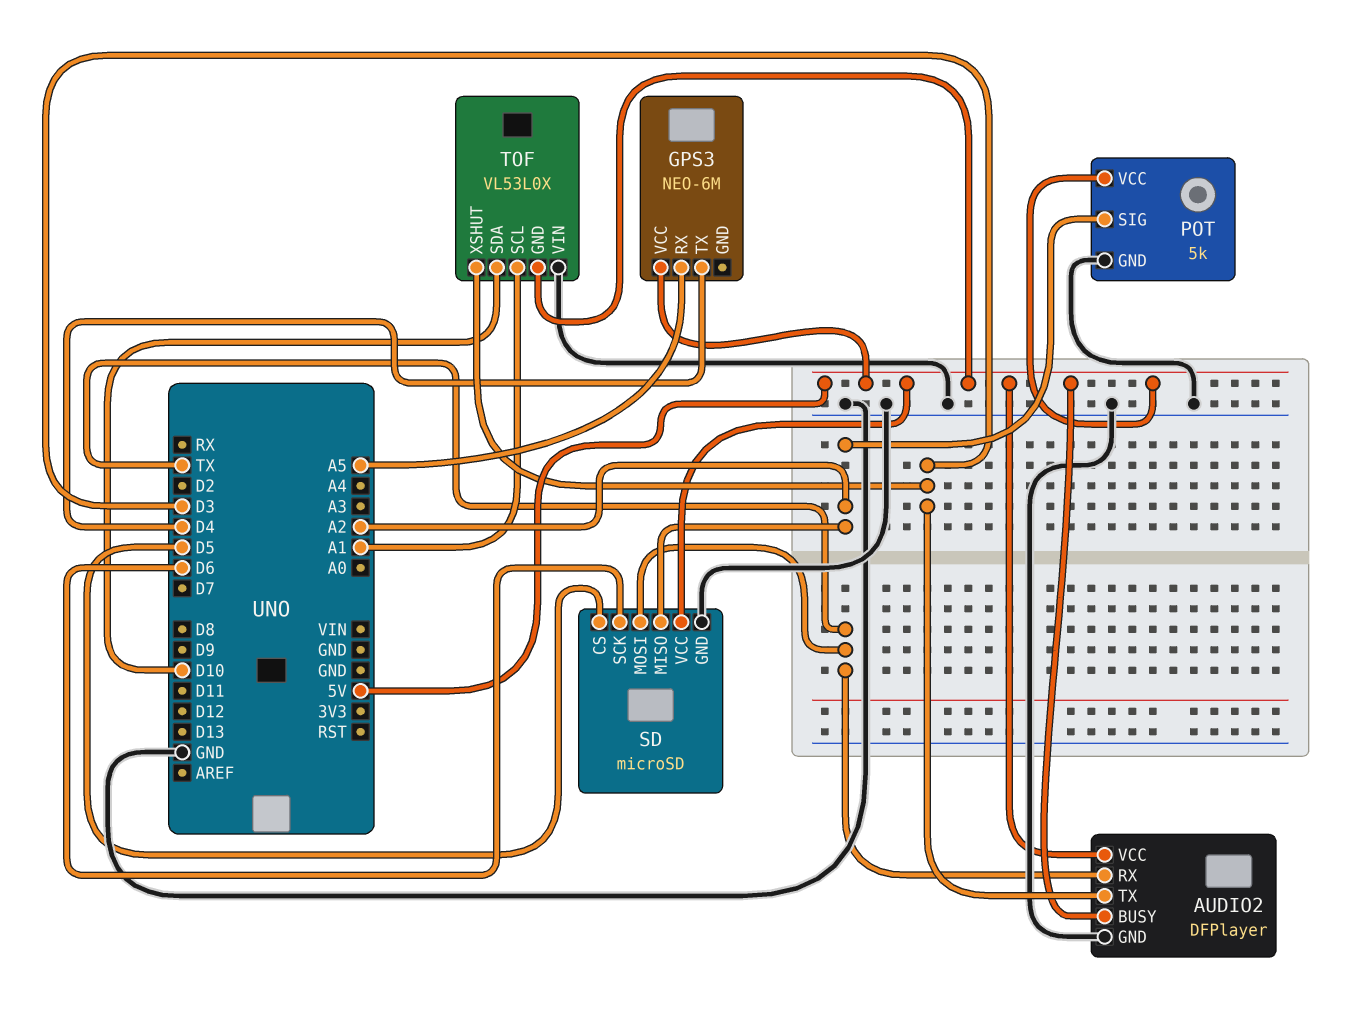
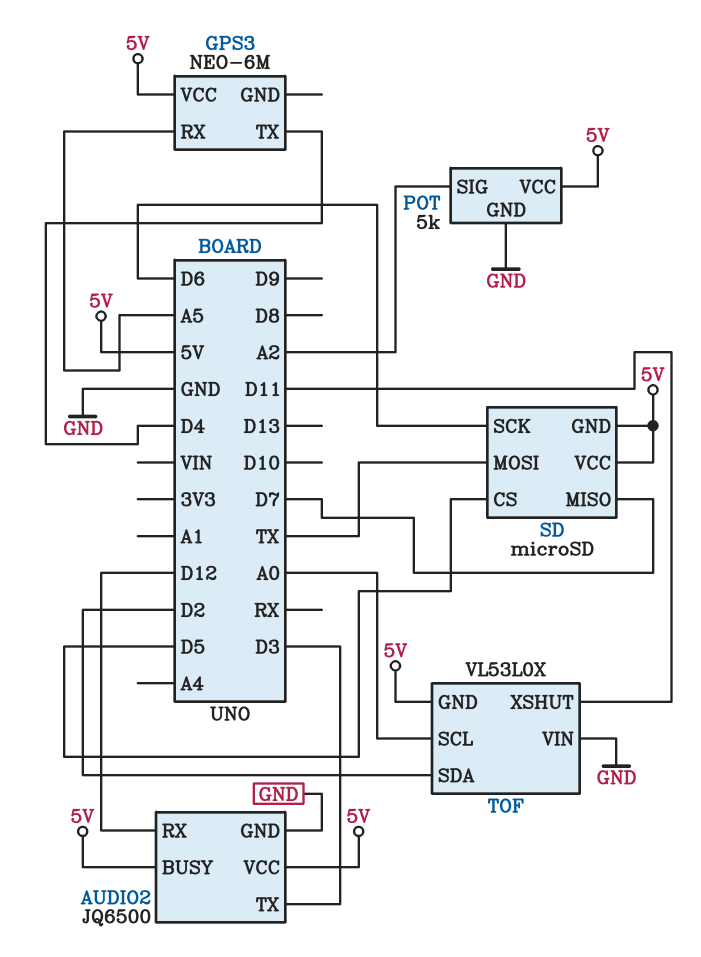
AUDIO2: DFPlayer -> JQ6500
AUDIO2 pin RX: TX -> D12
SD pin GND: GND -> 5V
SD pin MISO: A2 -> D7
TOF pin SCL: A1 -> A0
TOF pin SDA: D10 -> D2
TOF pin XSHUT: D3 -> D11

